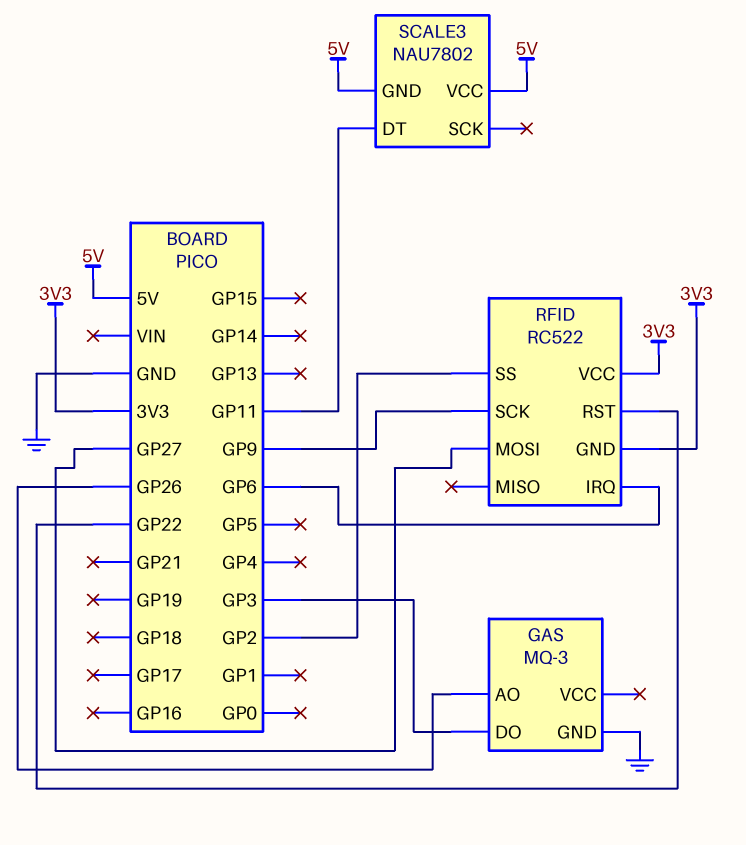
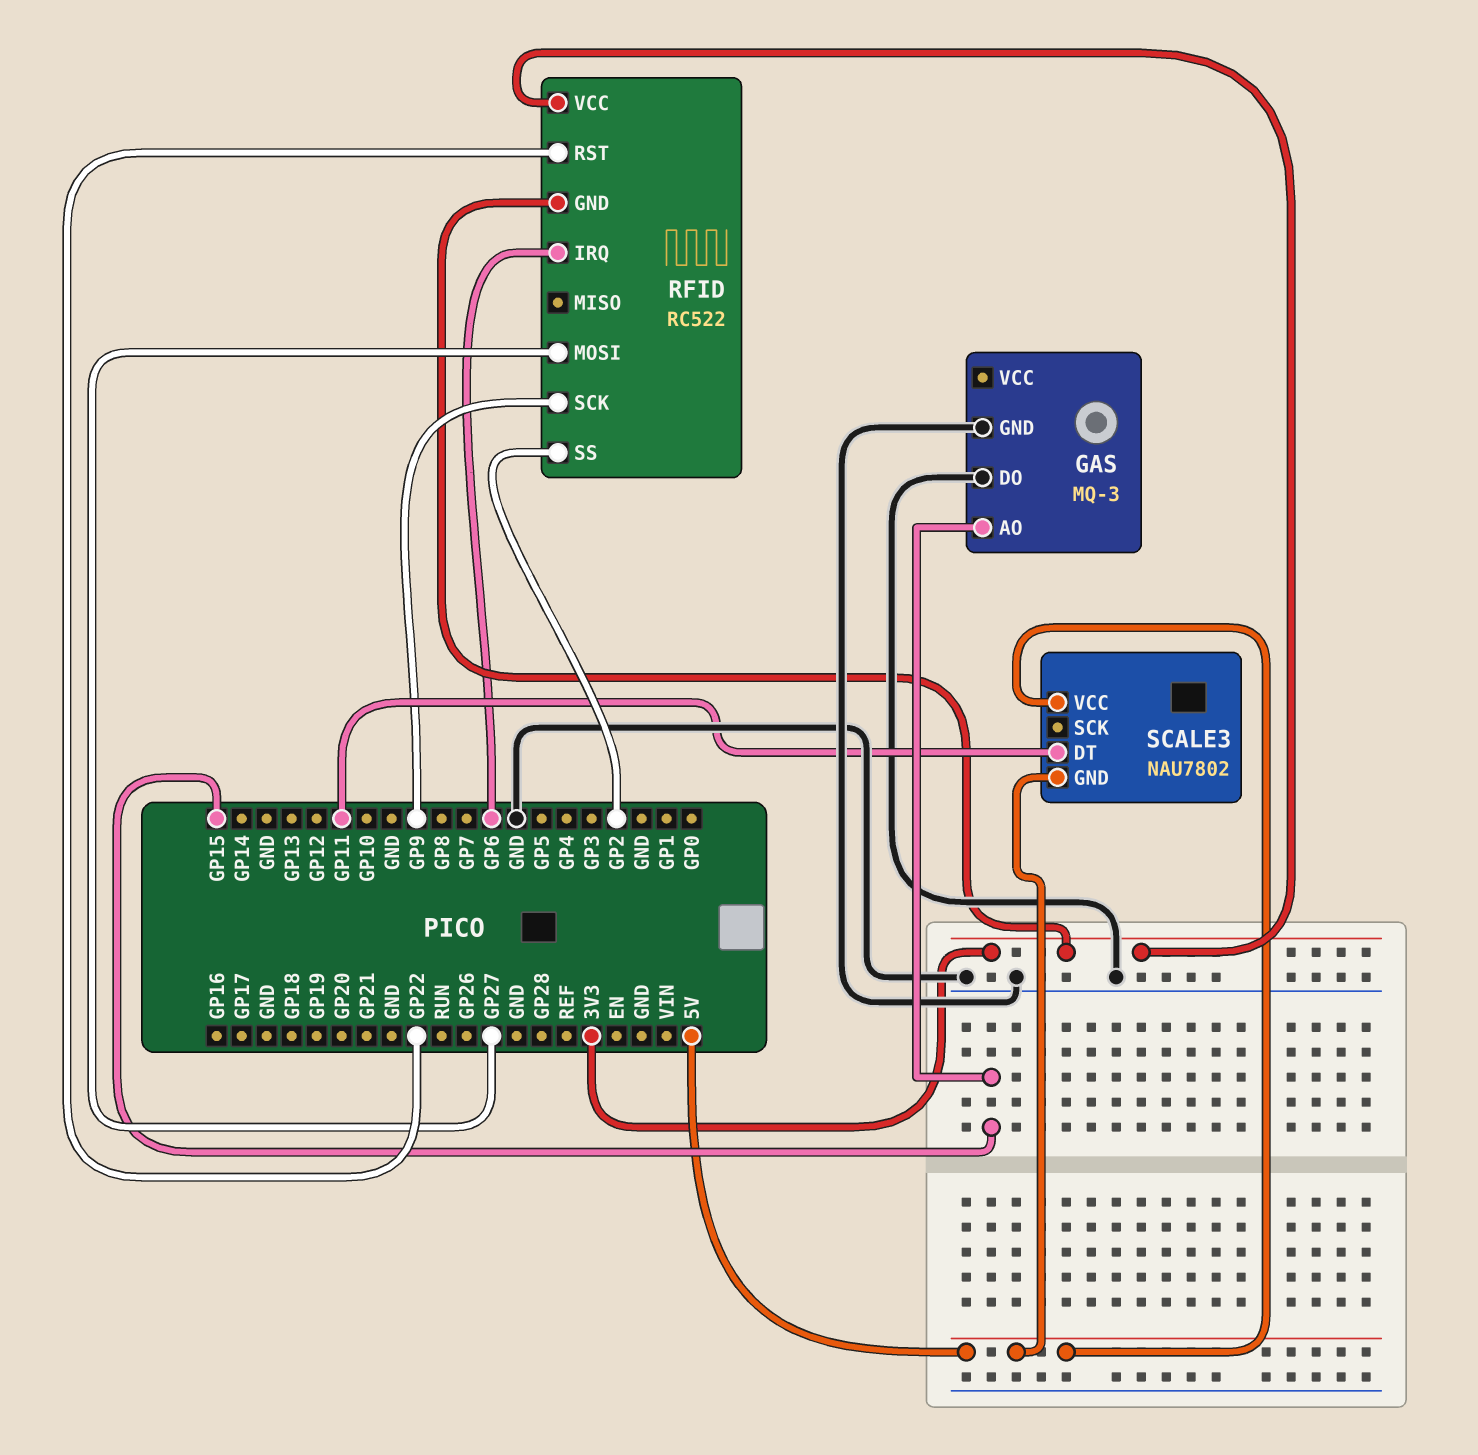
GAS pin AO: GP26 -> GP15
GAS pin DO: GP3 -> GND

